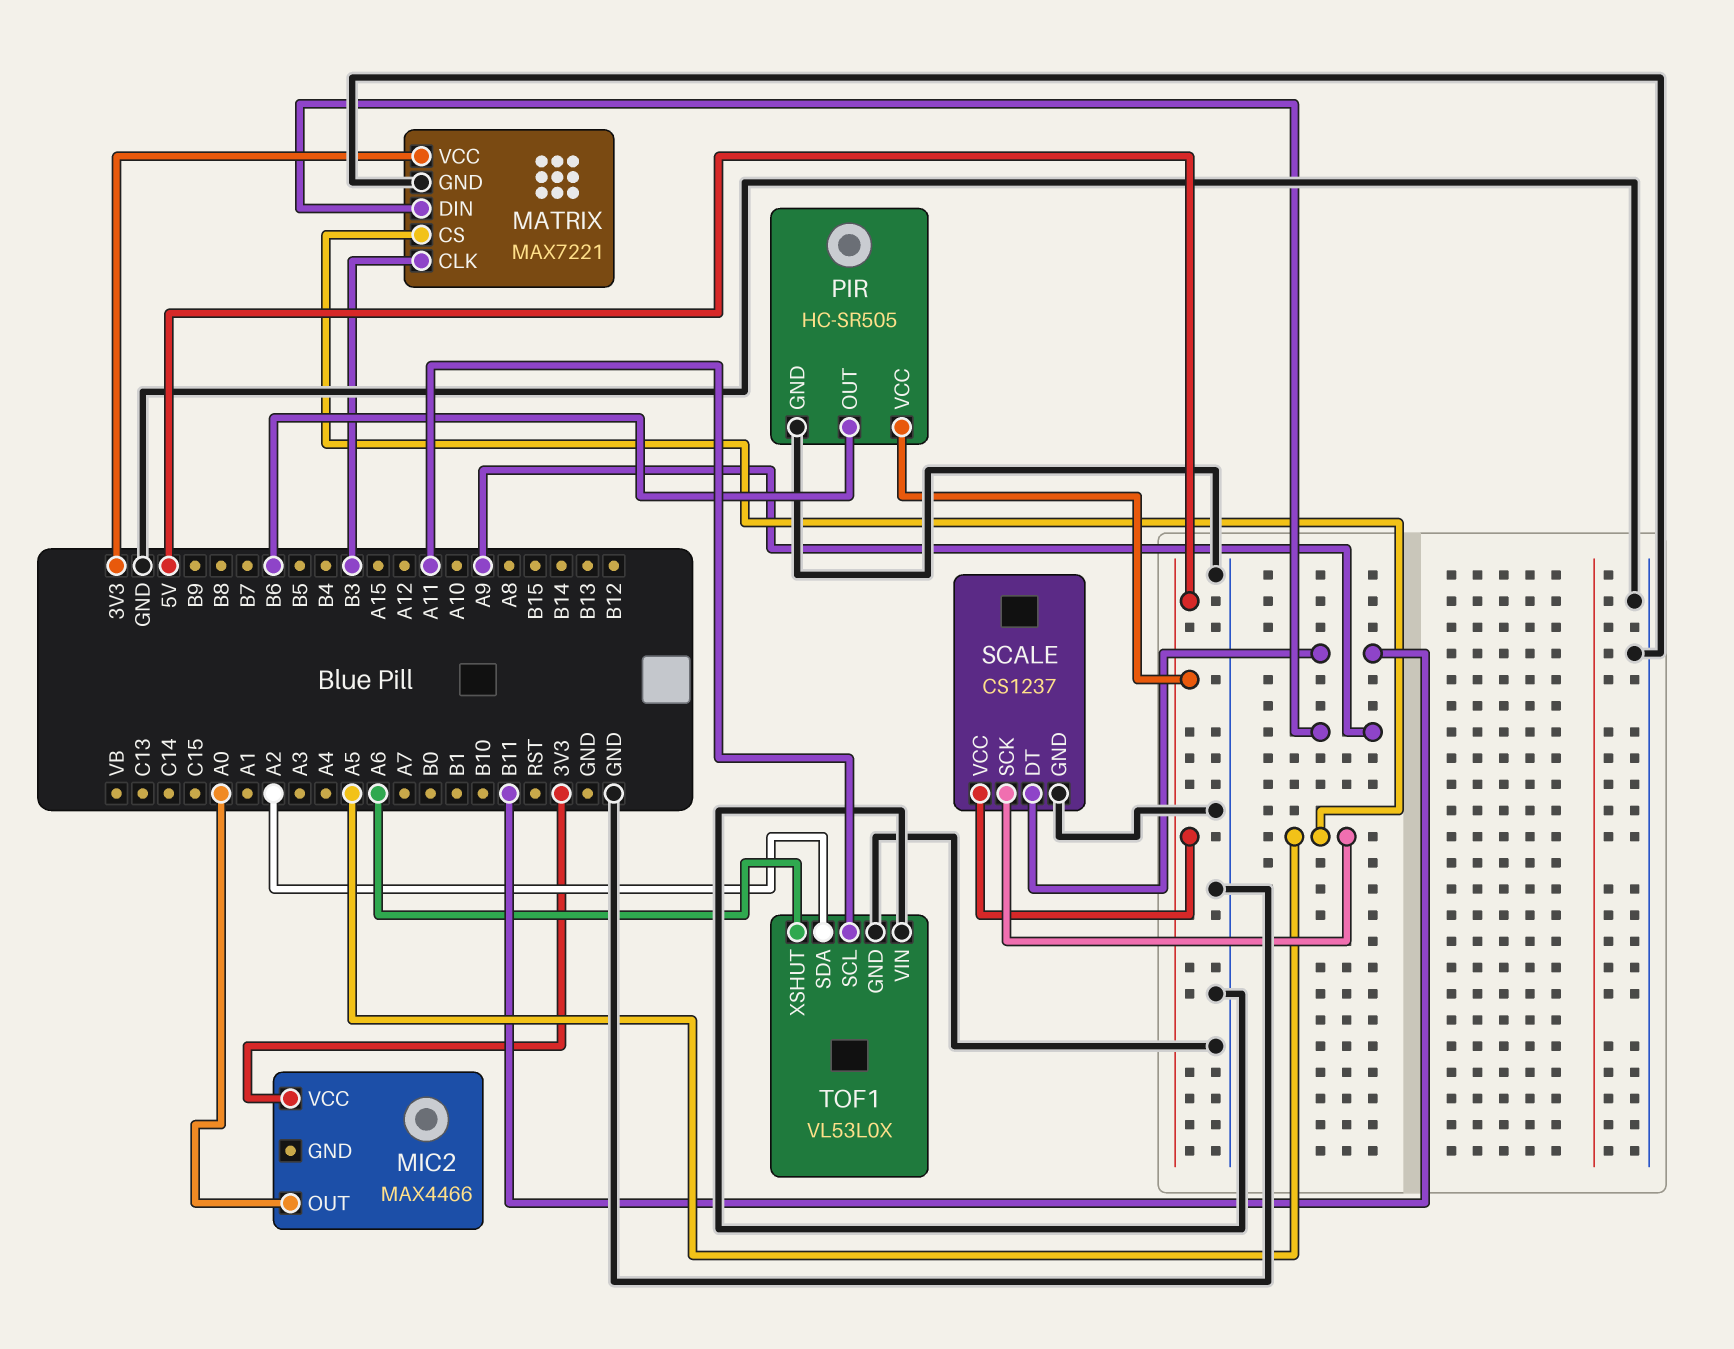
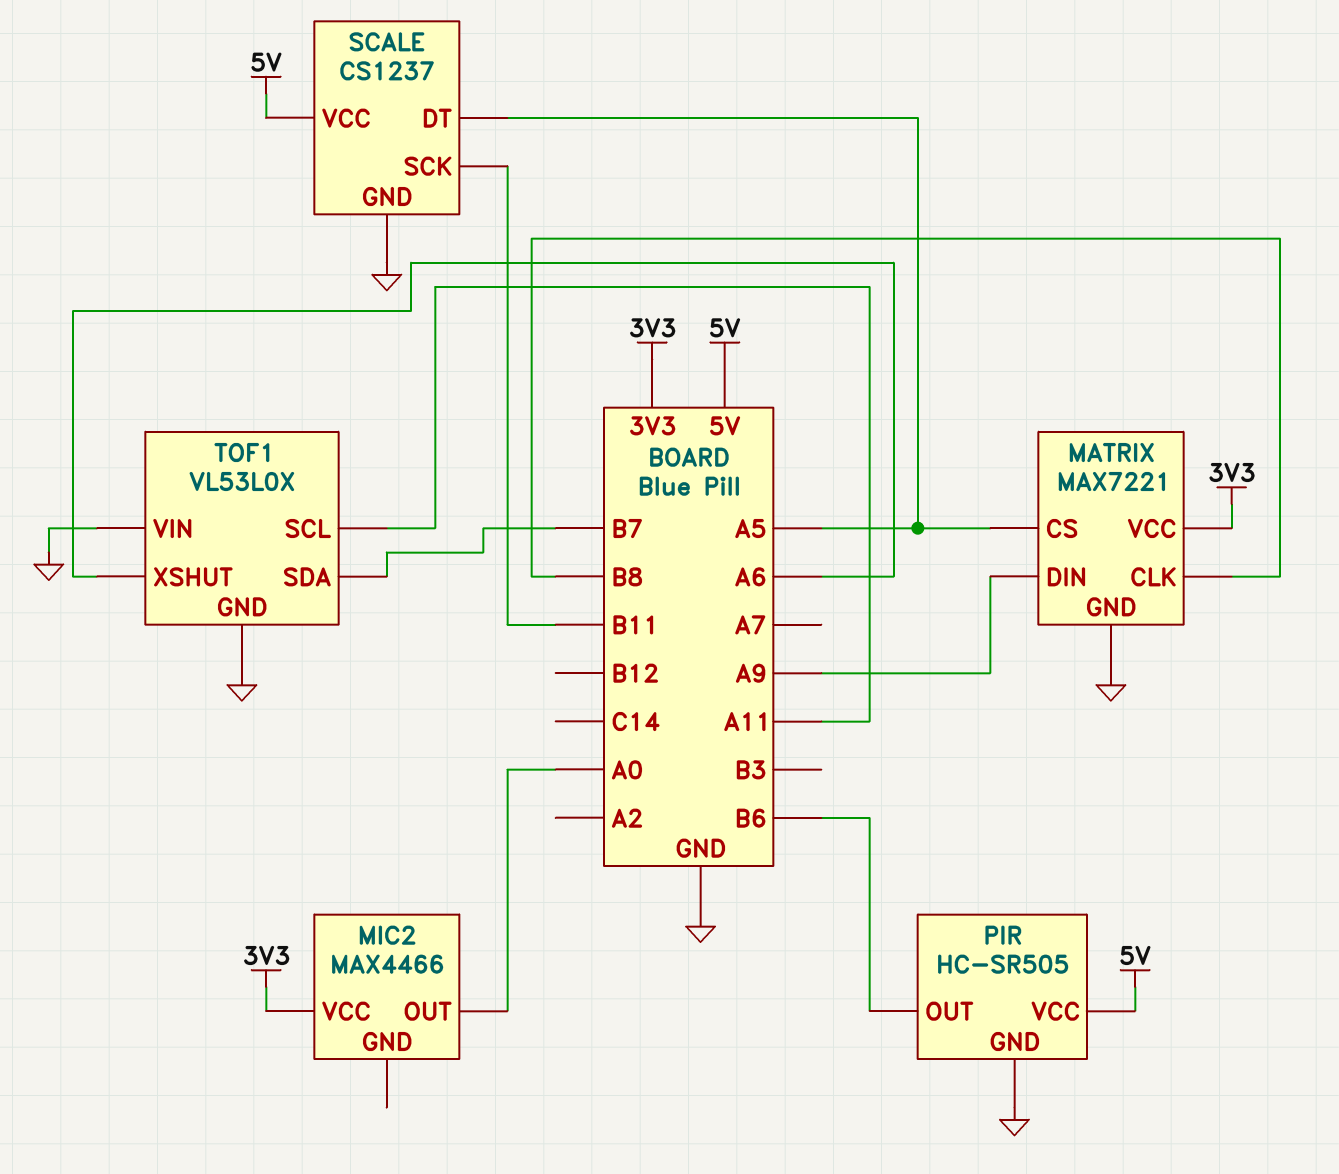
MATRIX pin CLK: B3 -> B8
SCALE pin DT: B11 -> A5
SCALE pin SCK: A5 -> B11
TOF1 pin SDA: A2 -> B7

